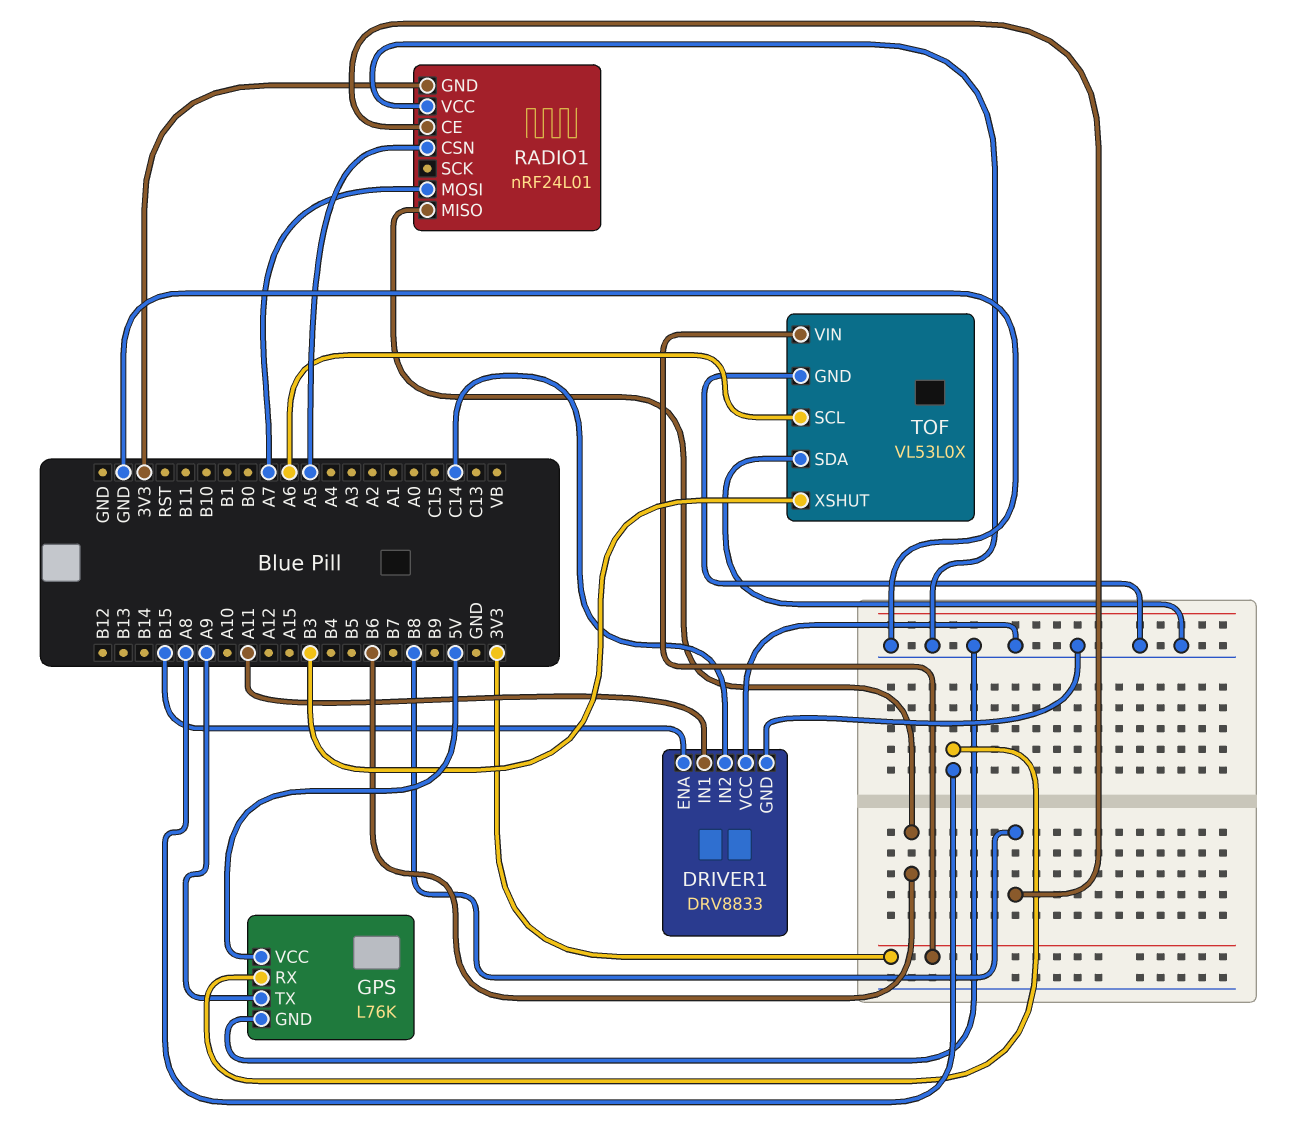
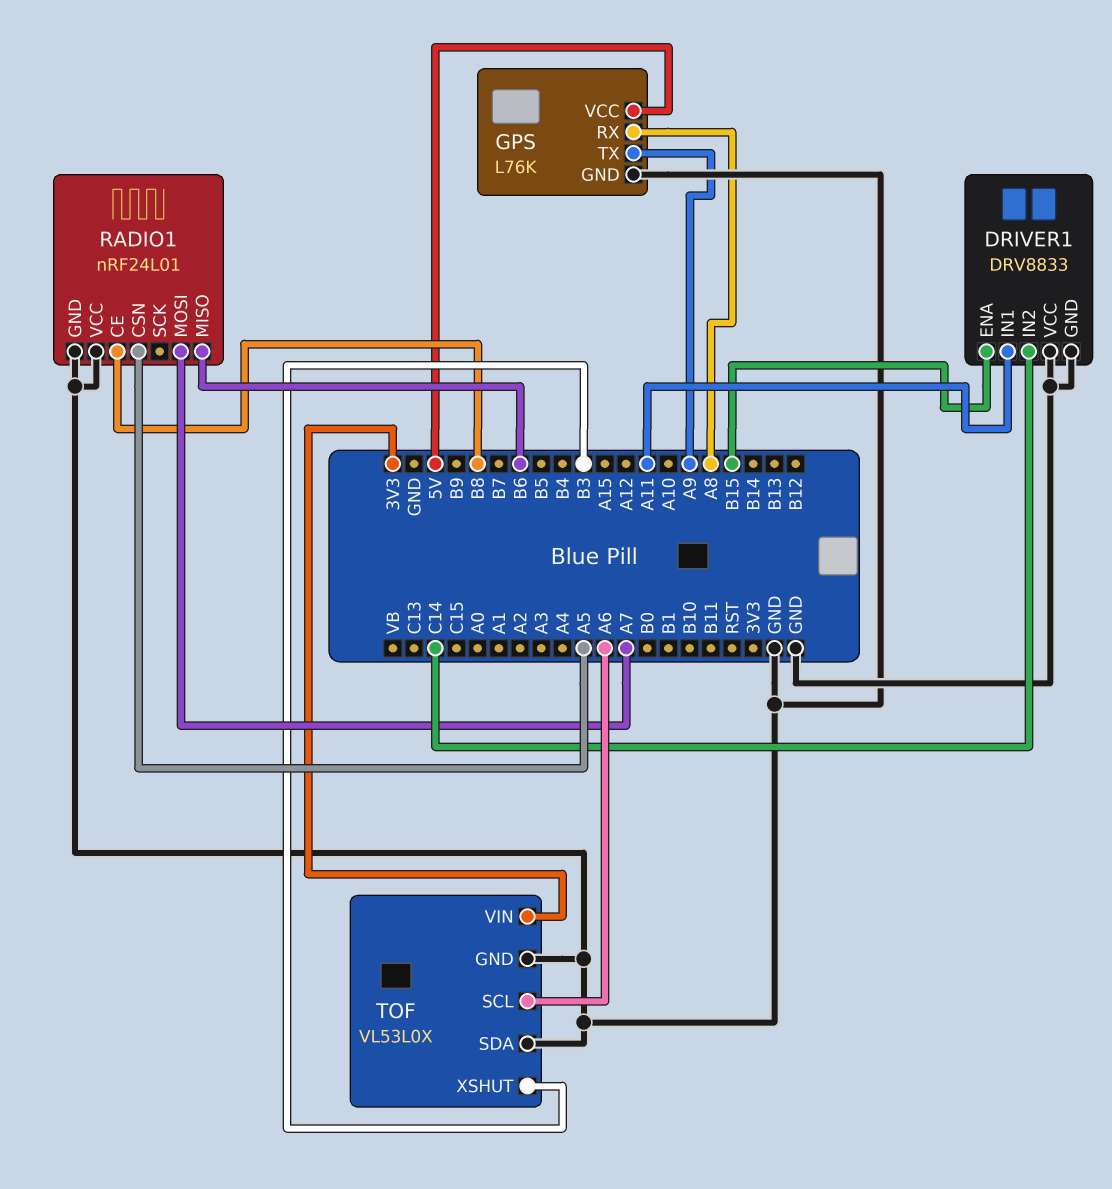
RADIO1 pin GND: 3V3 -> GND

